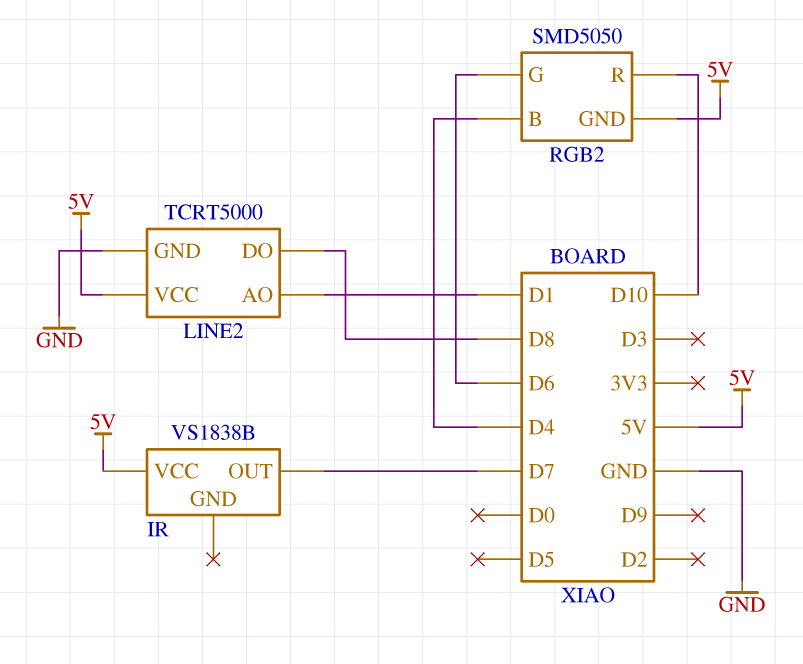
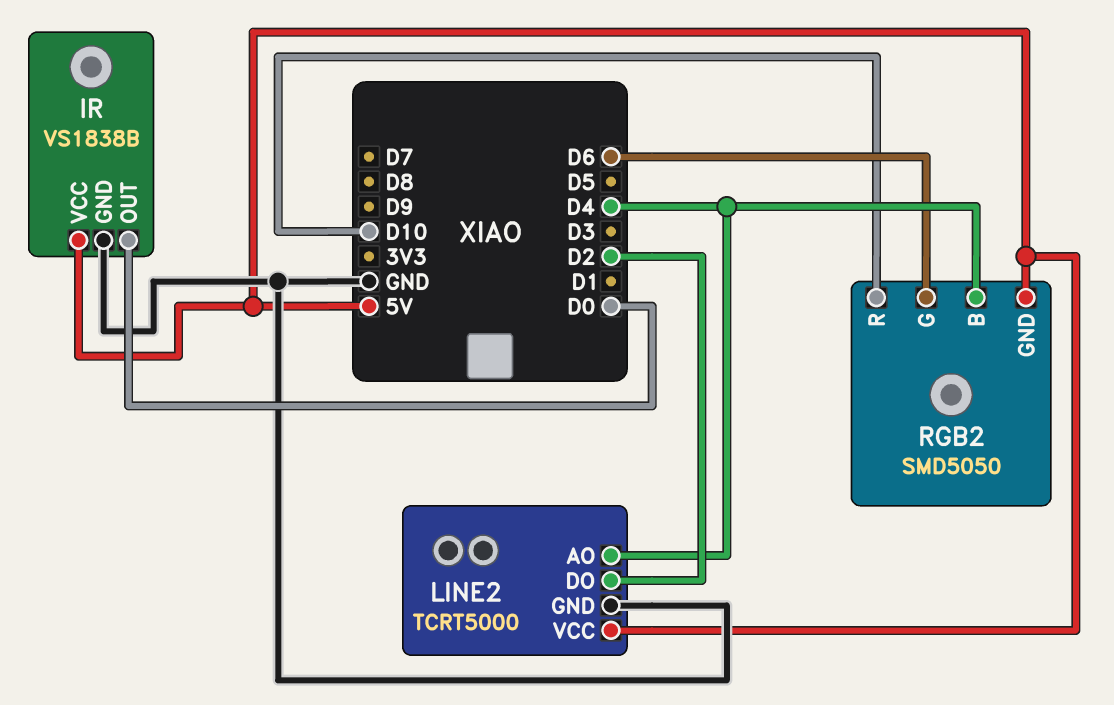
IR pin GND: none -> GND
IR pin OUT: D7 -> D0
LINE2 pin AO: D1 -> D4
LINE2 pin DO: D8 -> D2

